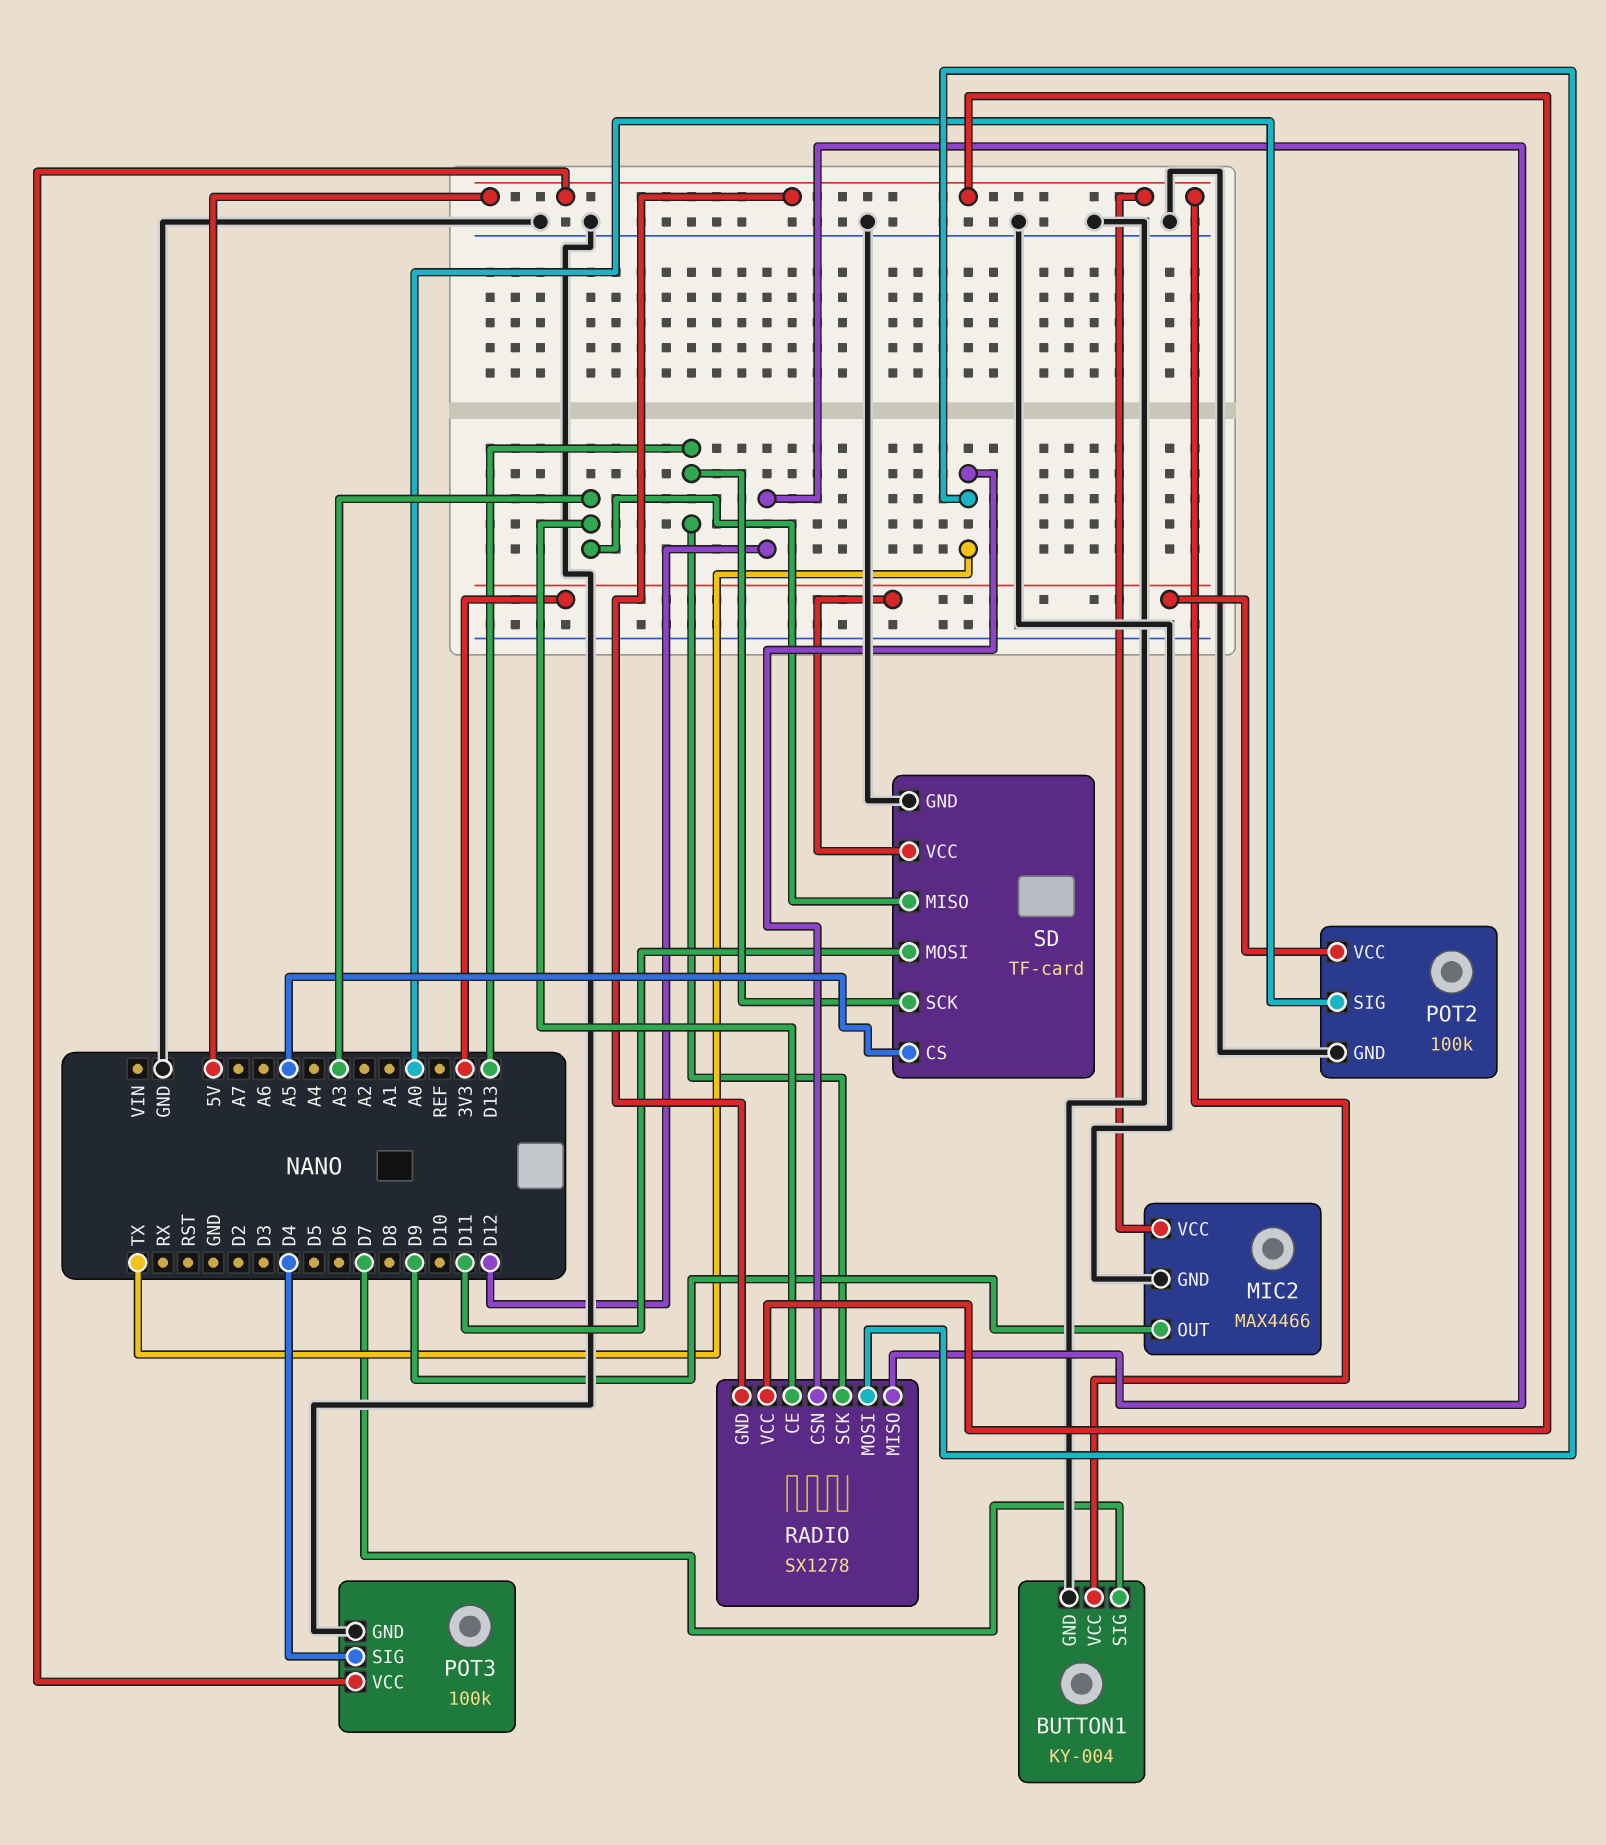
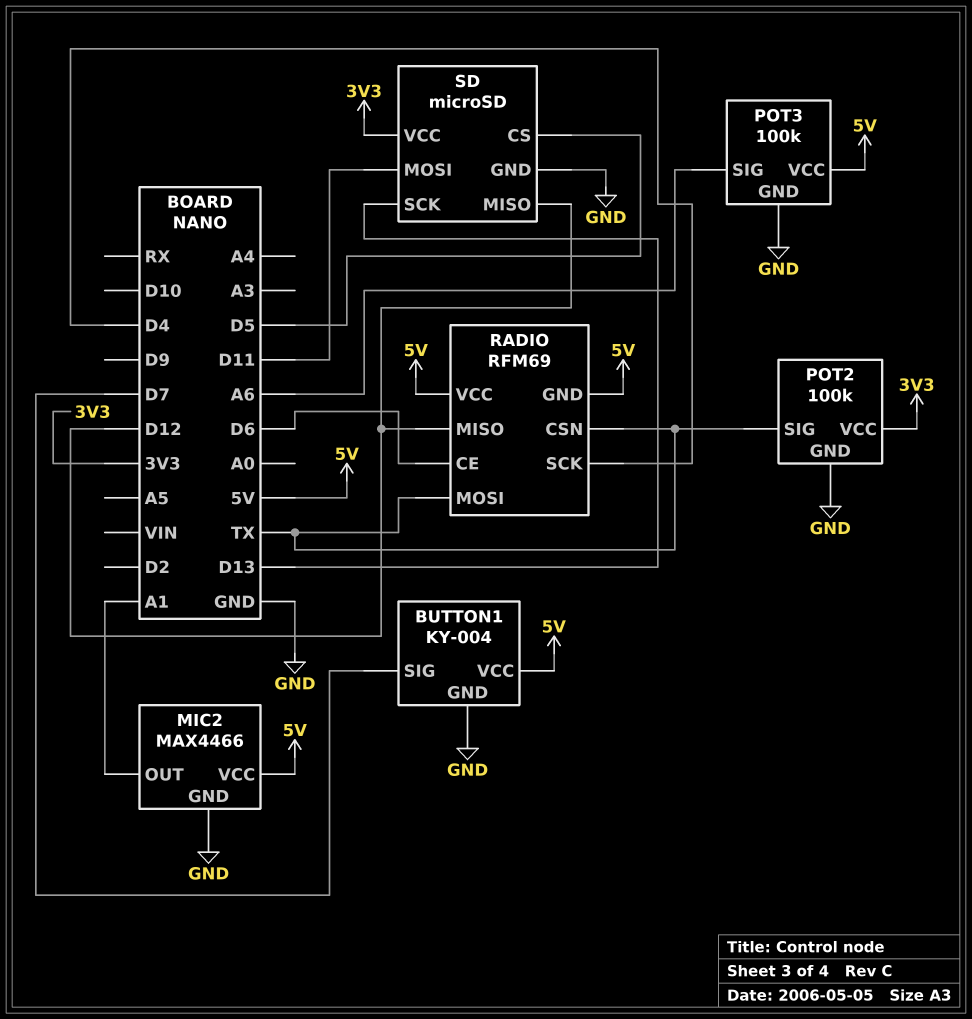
MIC2 pin OUT: D9 -> A1
POT2 pin SIG: A0 -> TX
POT3 pin SIG: D4 -> A6
RADIO: SX1278 -> RFM69
RADIO pin CE: A3 -> D6
RADIO pin SCK: D13 -> D4
SD: TF-card -> microSD
SD pin CS: A5 -> D5
SD pin MISO: A3 -> D12

